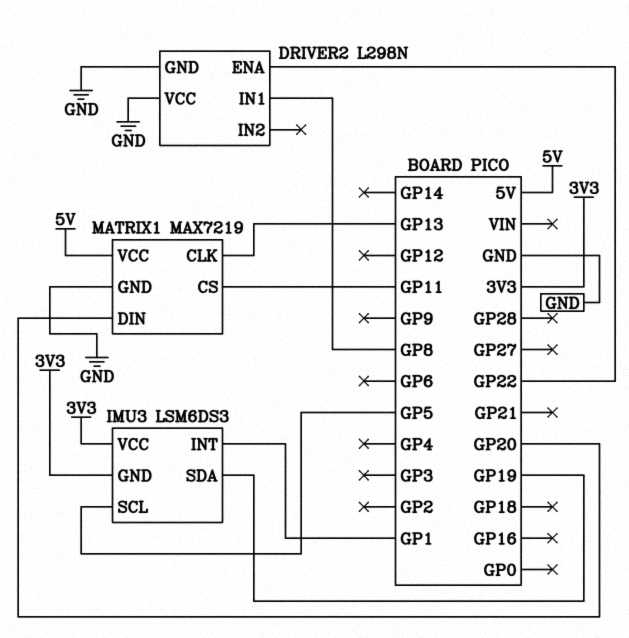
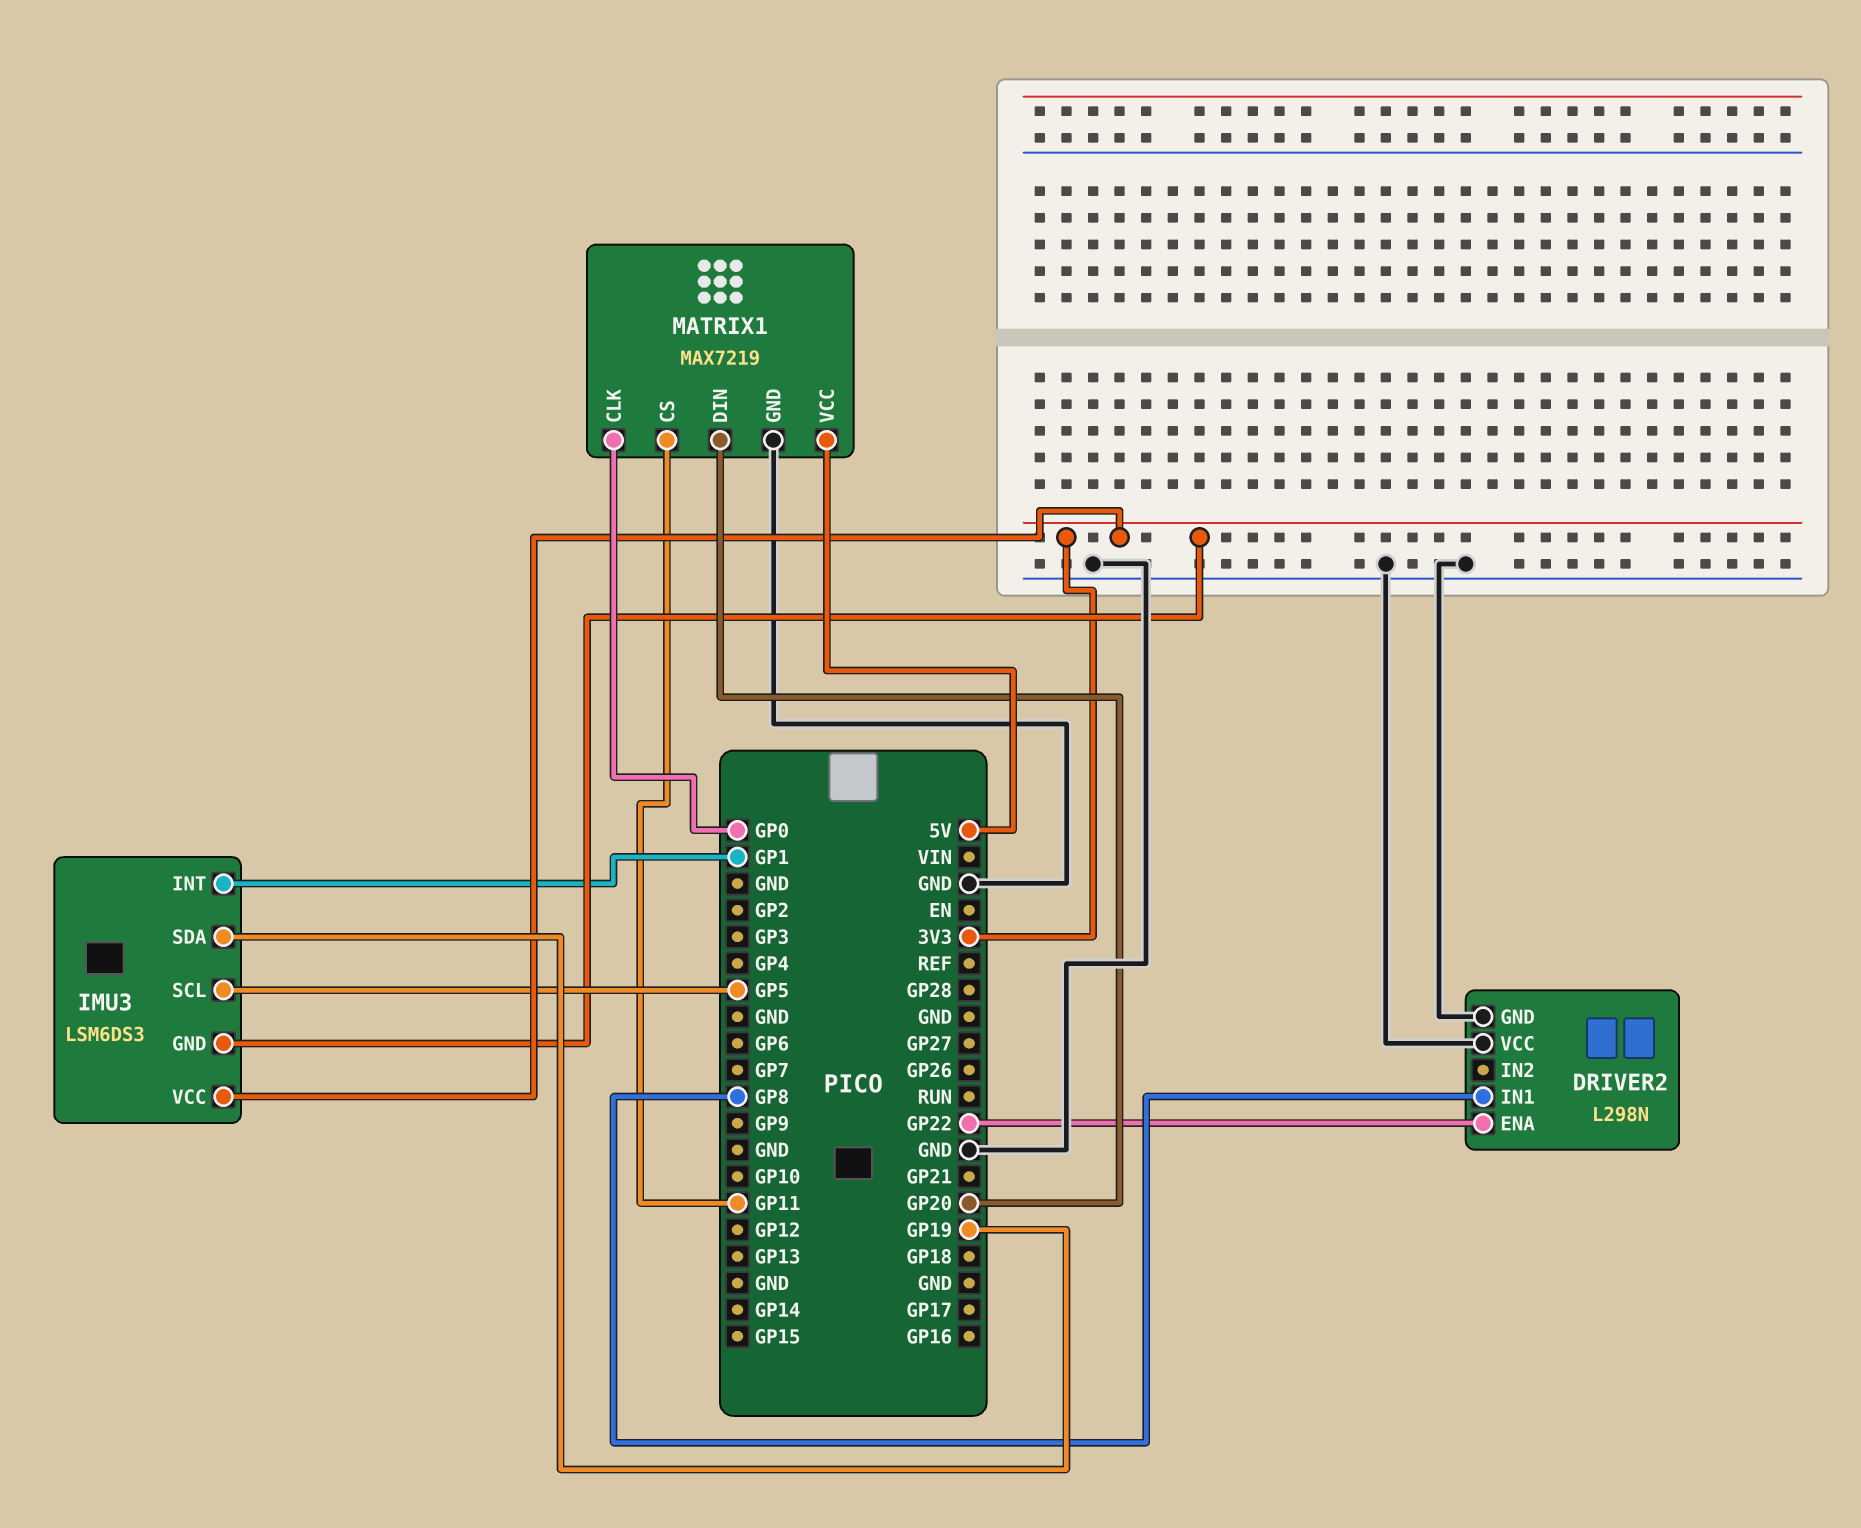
MATRIX1 pin CLK: GP13 -> GP0

